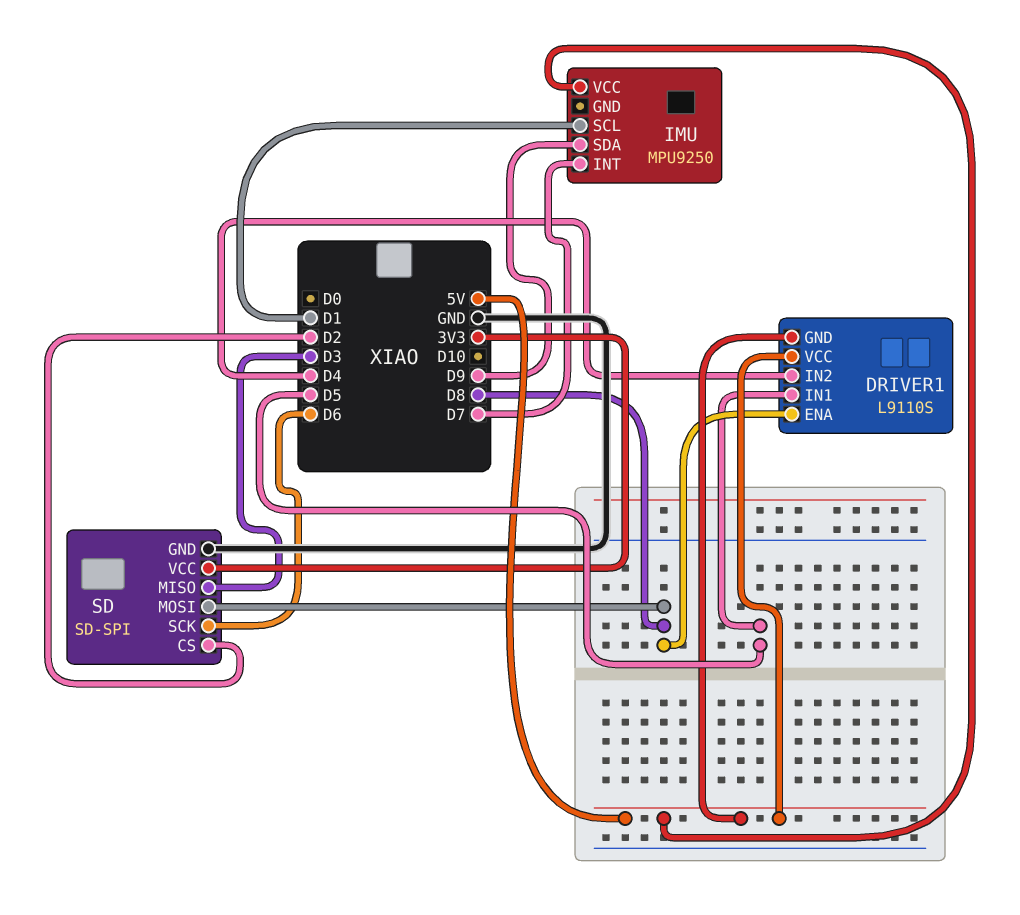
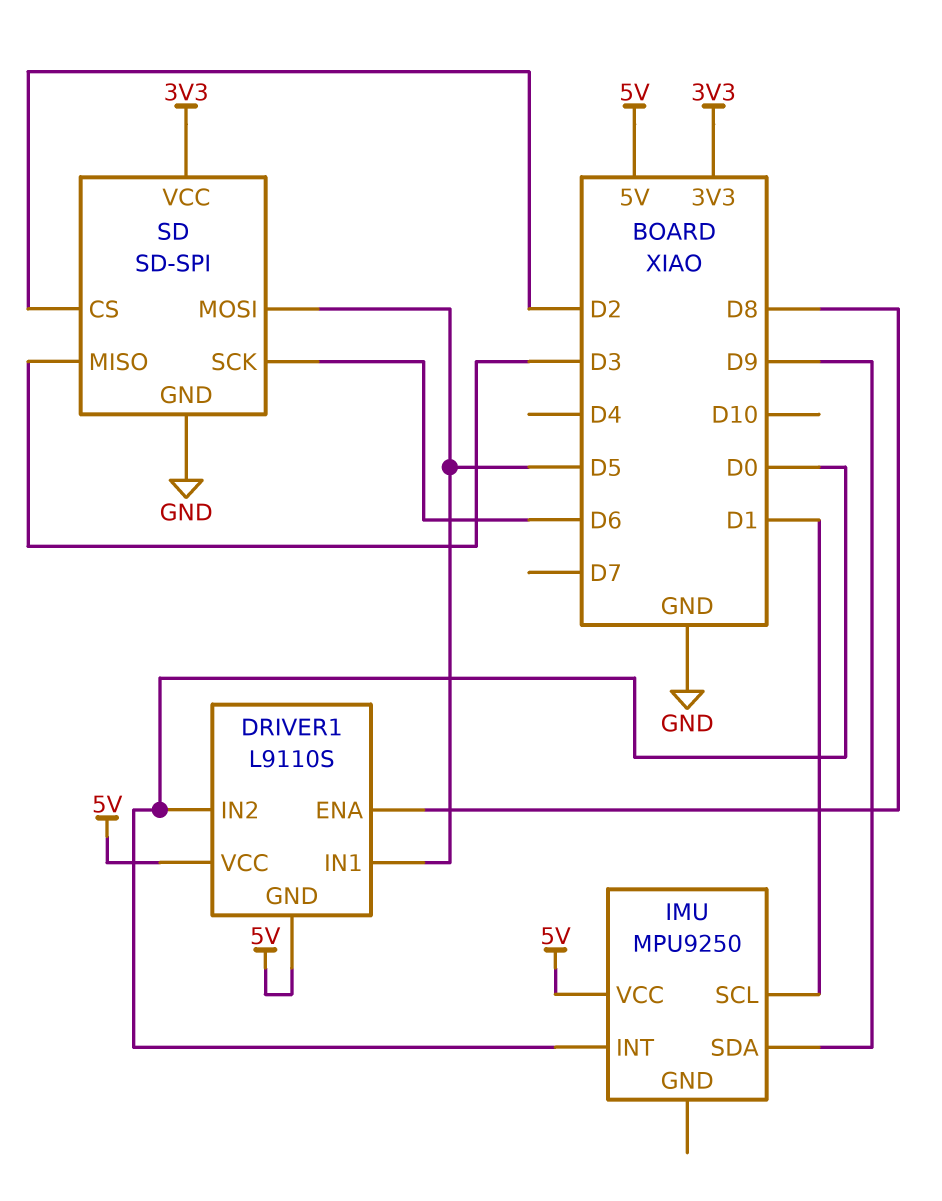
DRIVER1 pin IN2: D4 -> D0
IMU pin INT: D7 -> D0
SD pin MOSI: D8 -> D5

